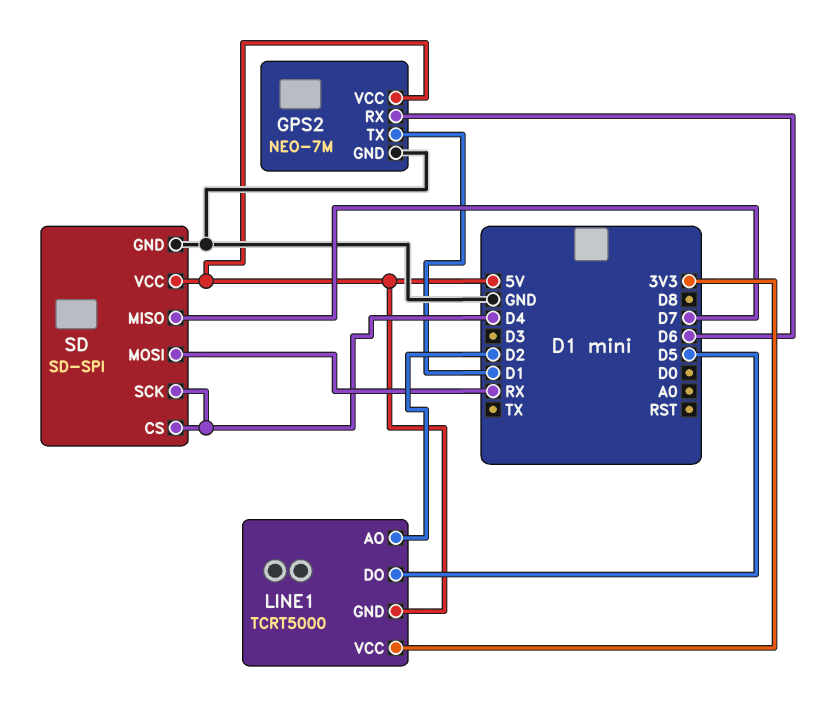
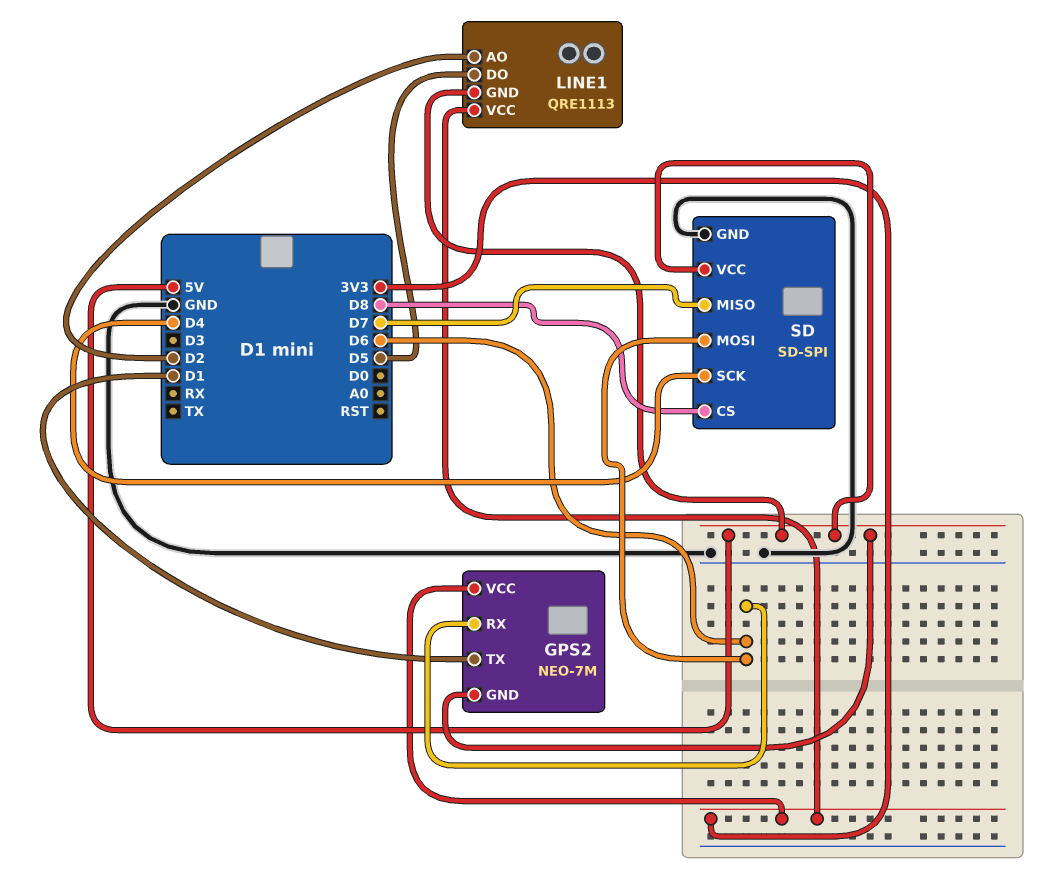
GPS2 pin GND: GND -> 5V
GPS2 pin VCC: 5V -> 3V3
LINE1: TCRT5000 -> QRE1113
SD pin CS: D4 -> D8
SD pin MOSI: RX -> D6

